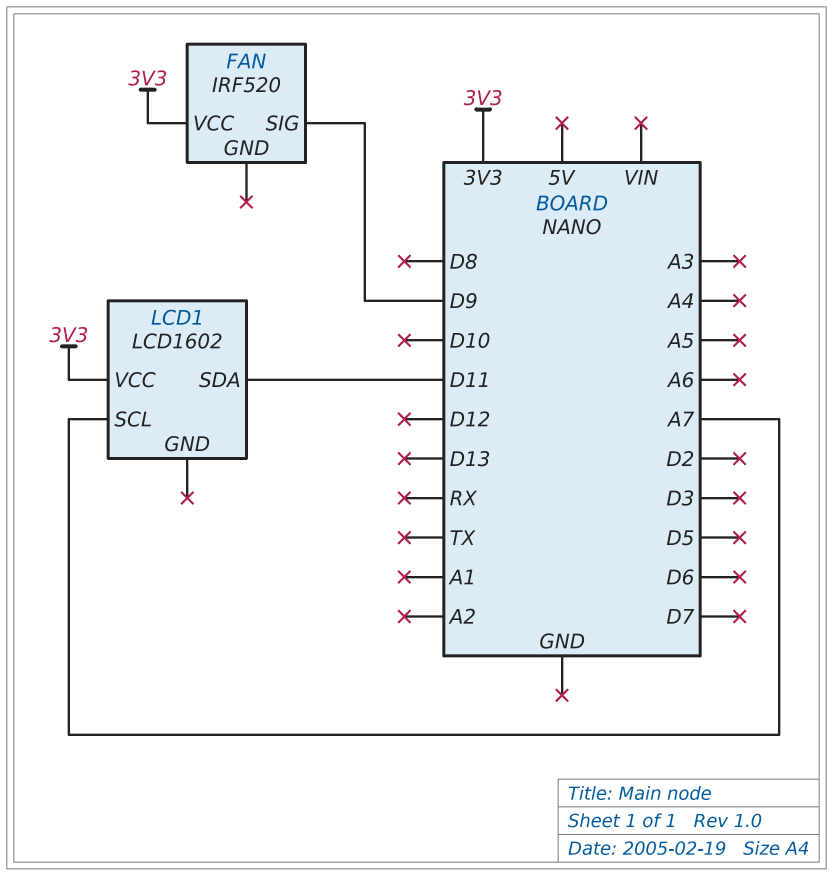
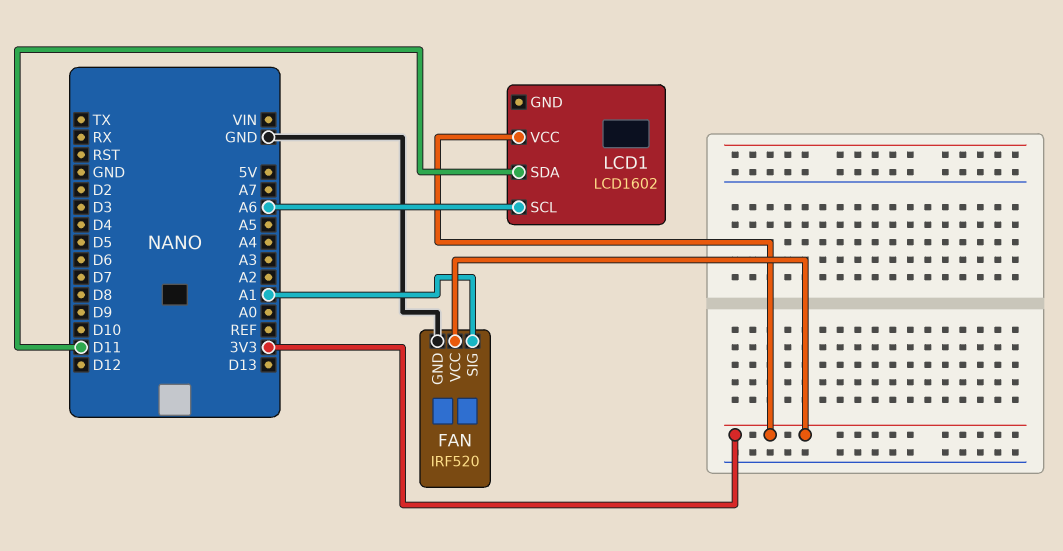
FAN pin GND: none -> GND
FAN pin SIG: D9 -> A1
LCD1 pin SCL: A7 -> A6

